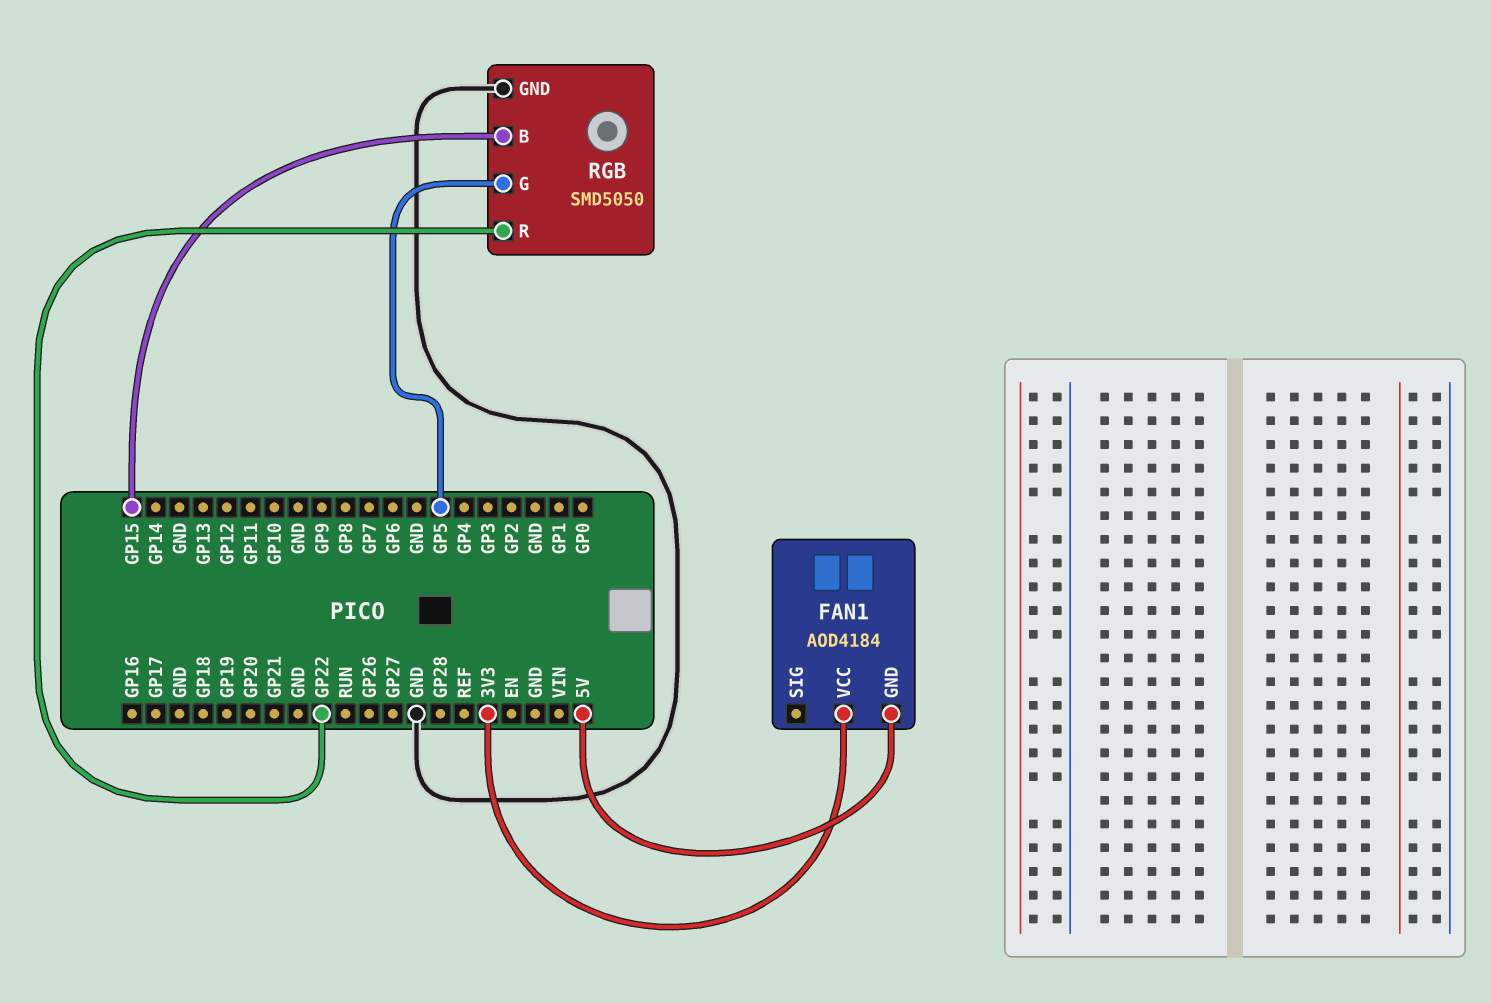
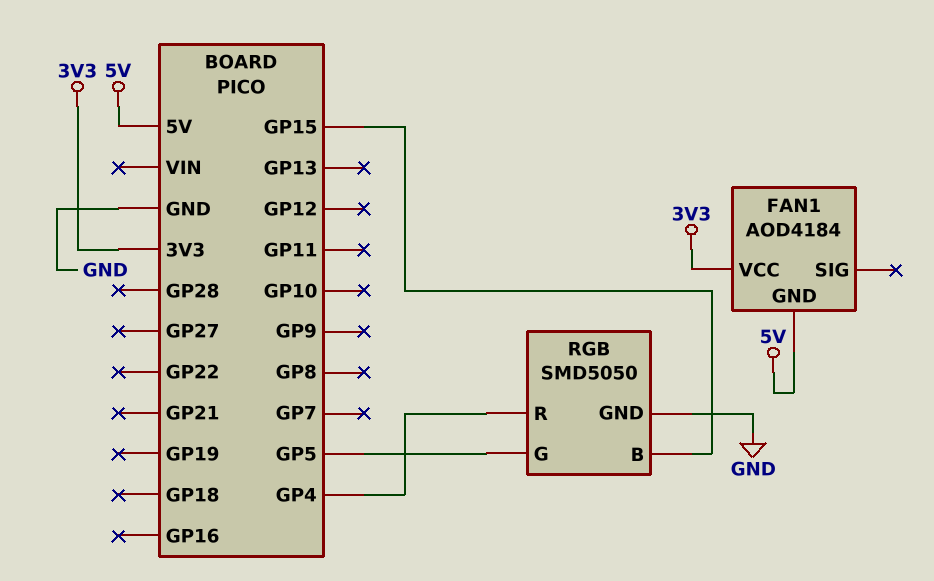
RGB pin R: GP22 -> GP4

